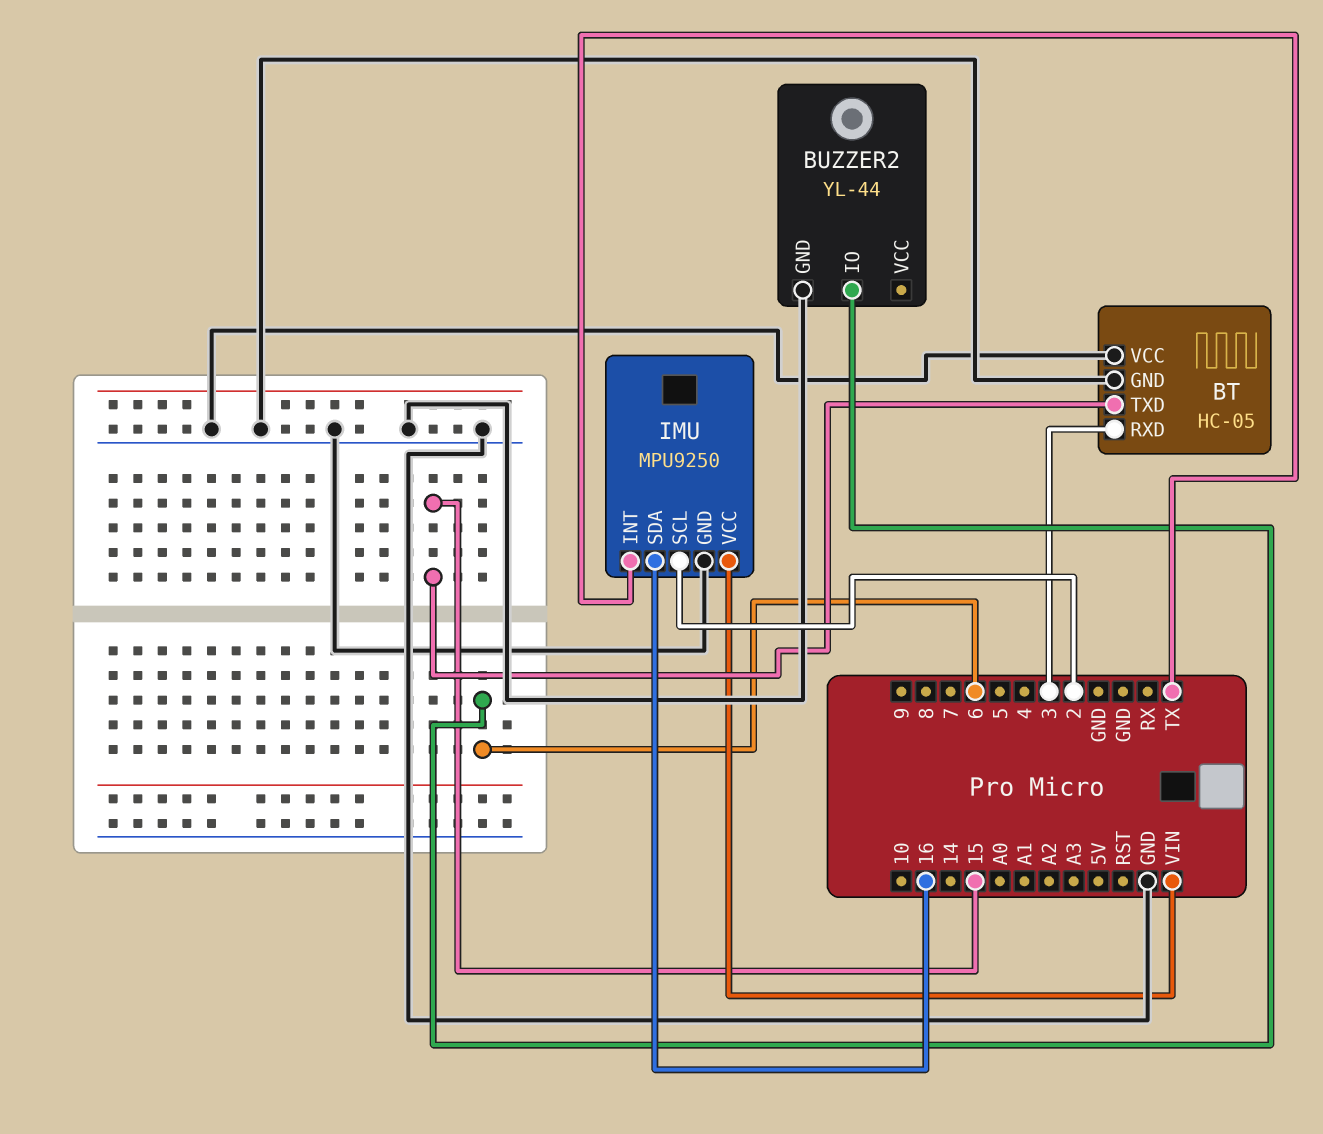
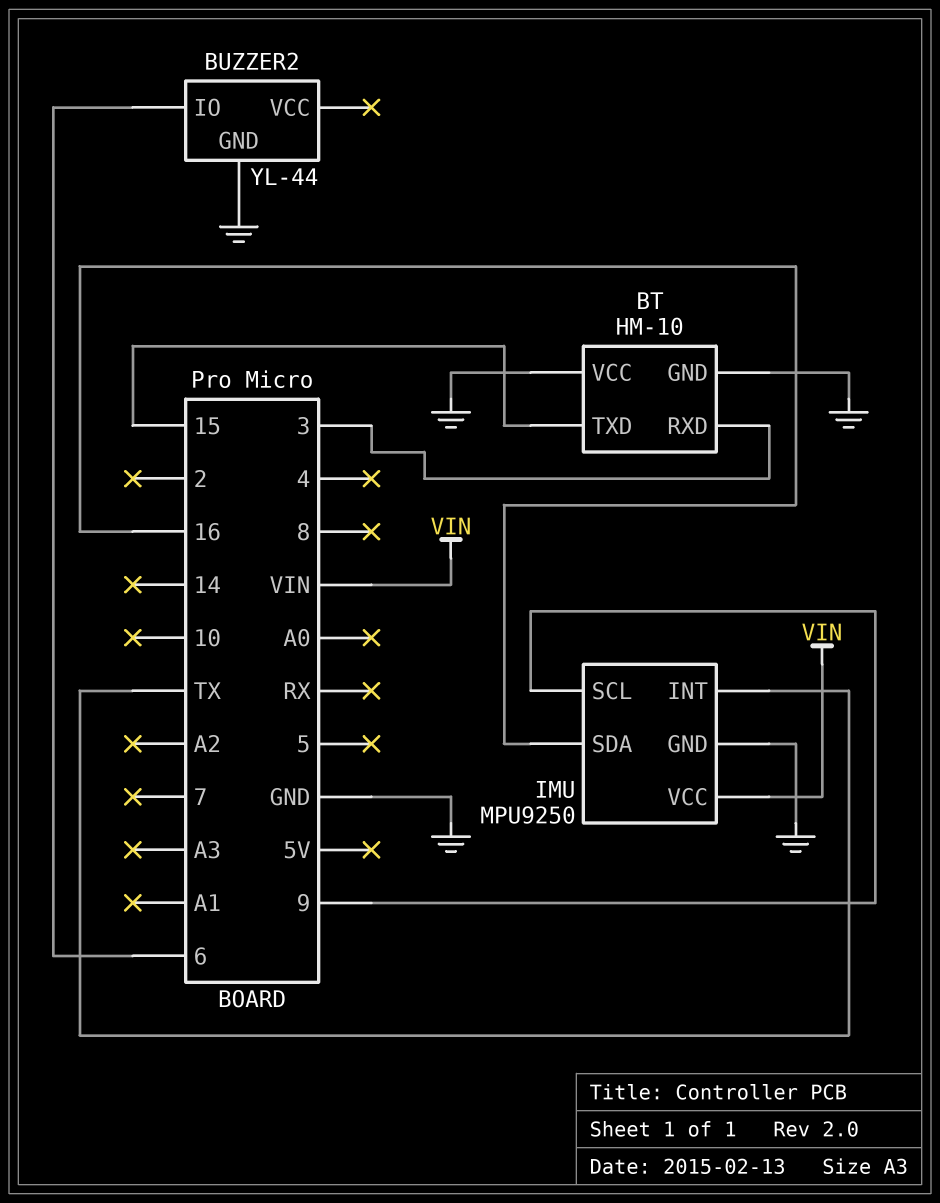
BT: HC-05 -> HM-10
IMU pin SCL: 2 -> 9

